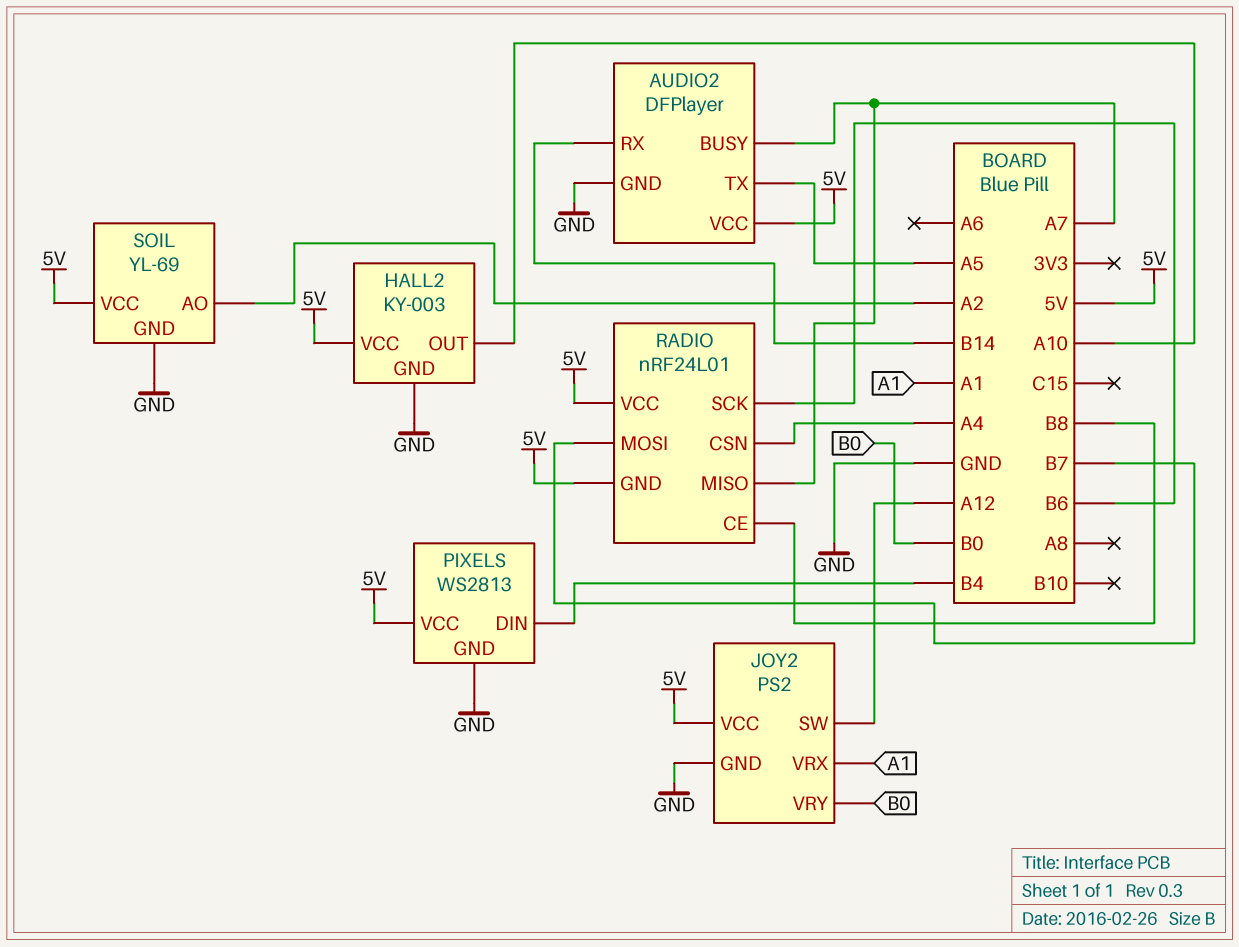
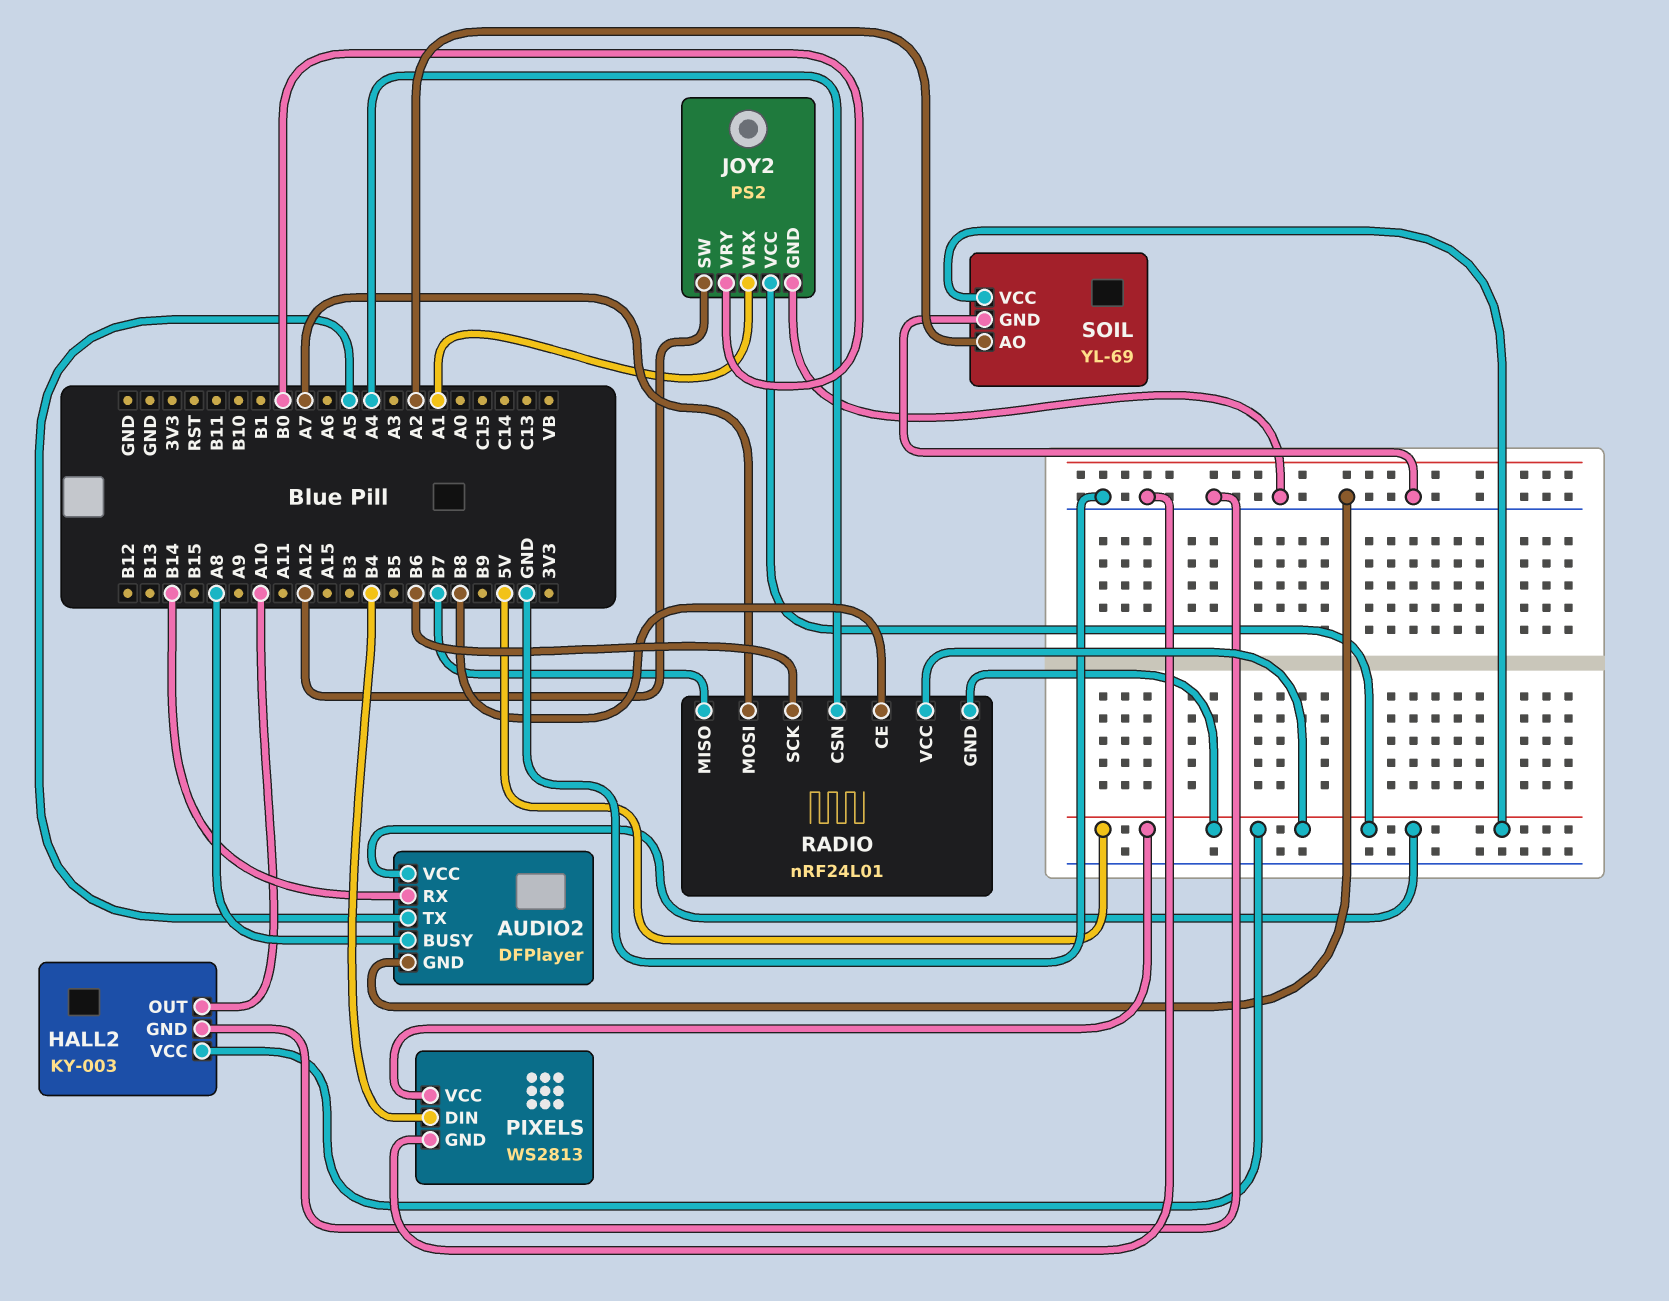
AUDIO2 pin BUSY: A7 -> A8
RADIO pin MISO: A7 -> B7
RADIO pin MOSI: B7 -> A7

